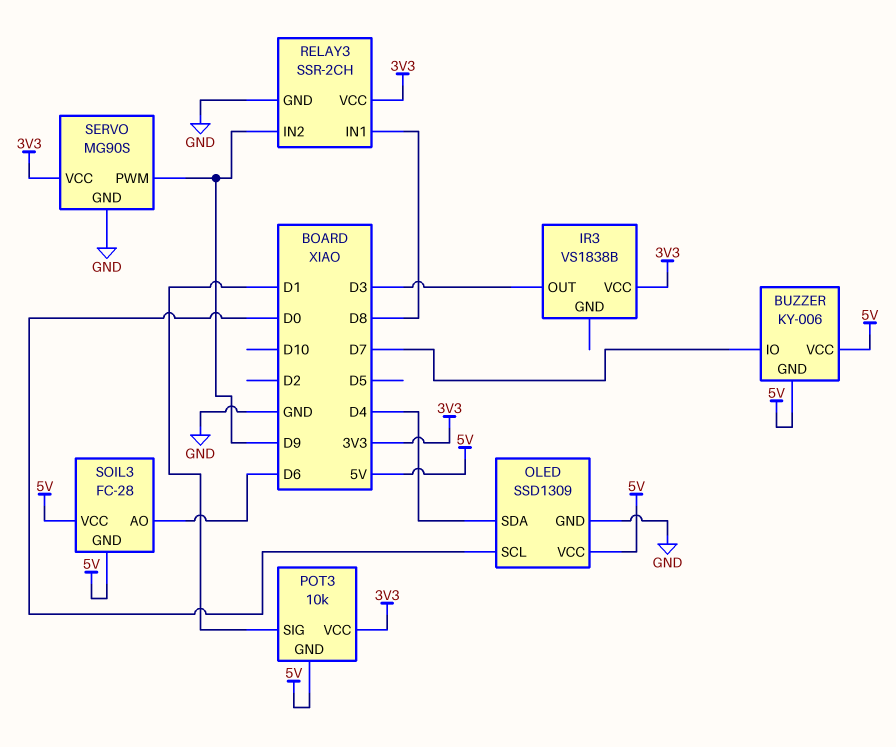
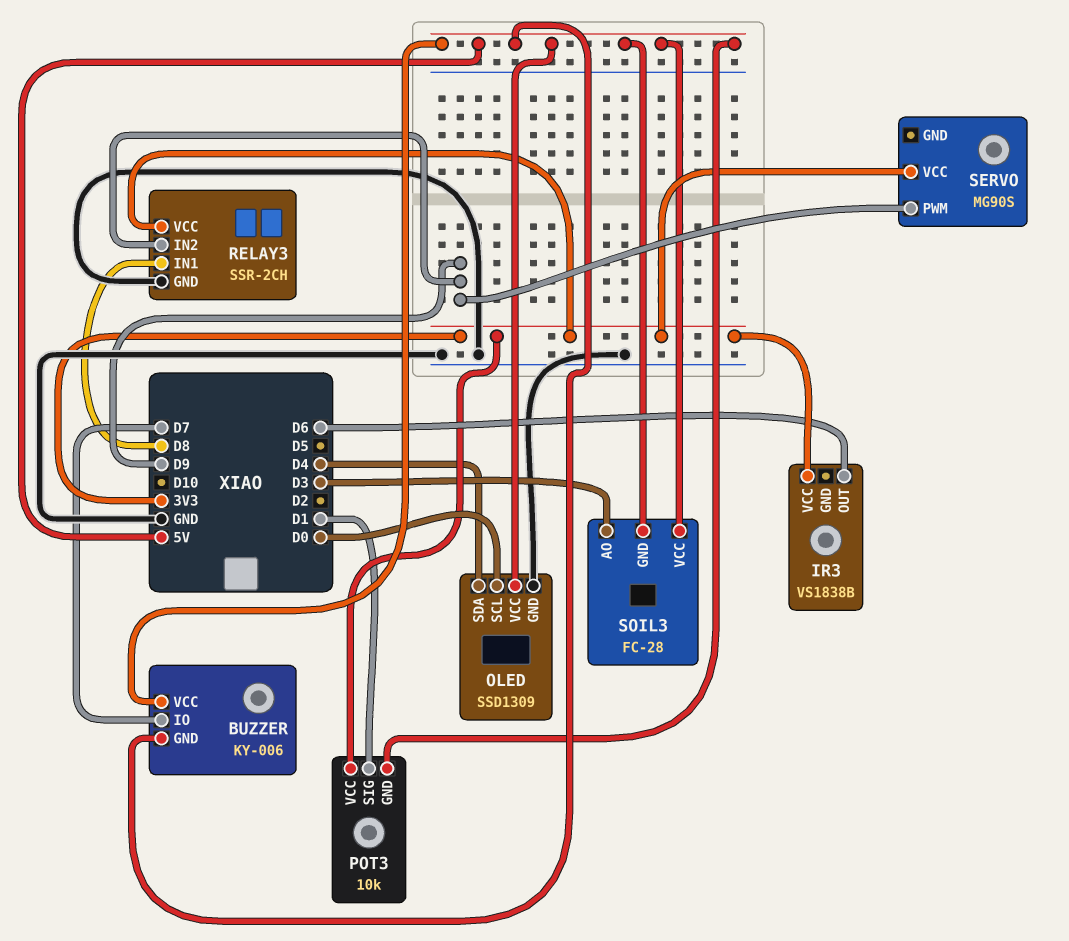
IR3 pin OUT: D3 -> D6
SERVO pin GND: GND -> none
SOIL3 pin AO: D6 -> D3

